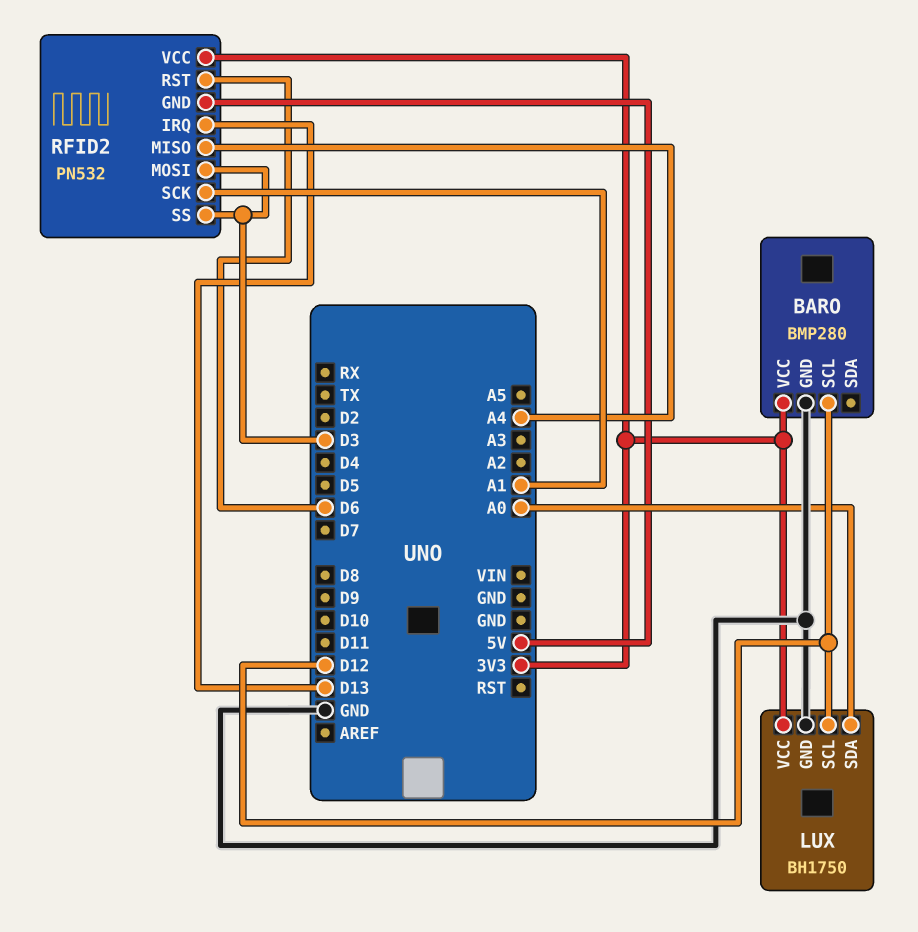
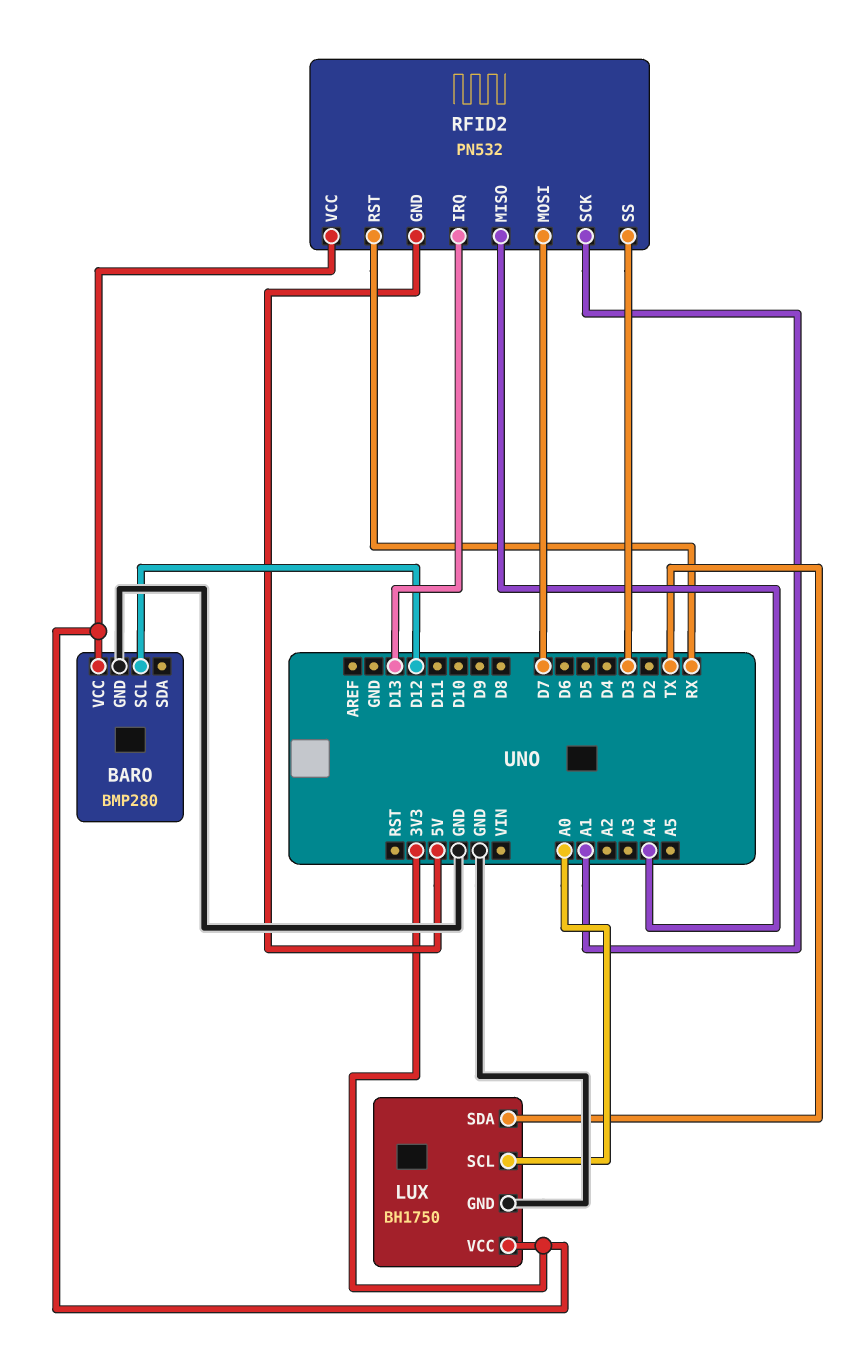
LUX pin SCL: D12 -> A0
LUX pin SDA: A0 -> TX
RFID2 pin MOSI: D3 -> D7
RFID2 pin RST: D6 -> RX

